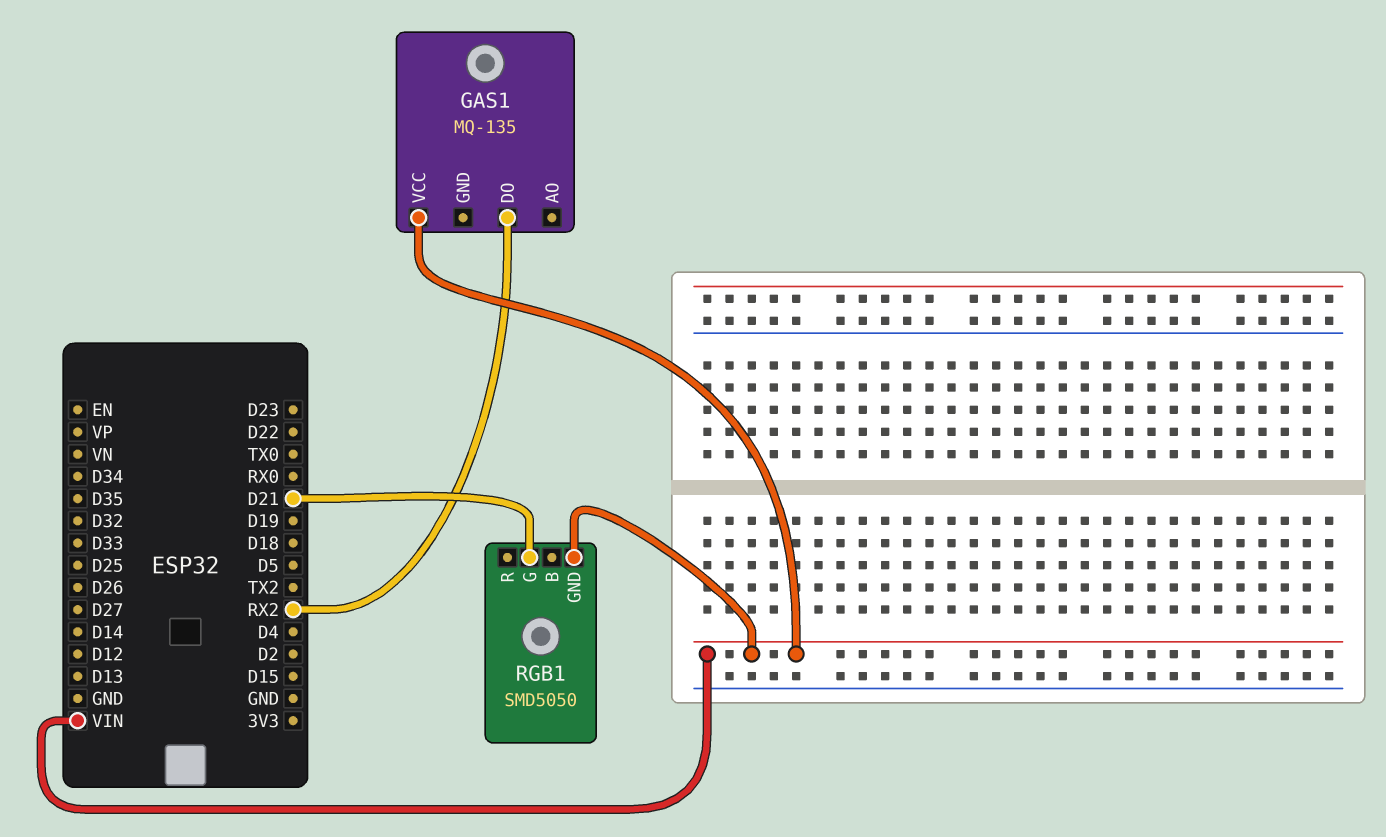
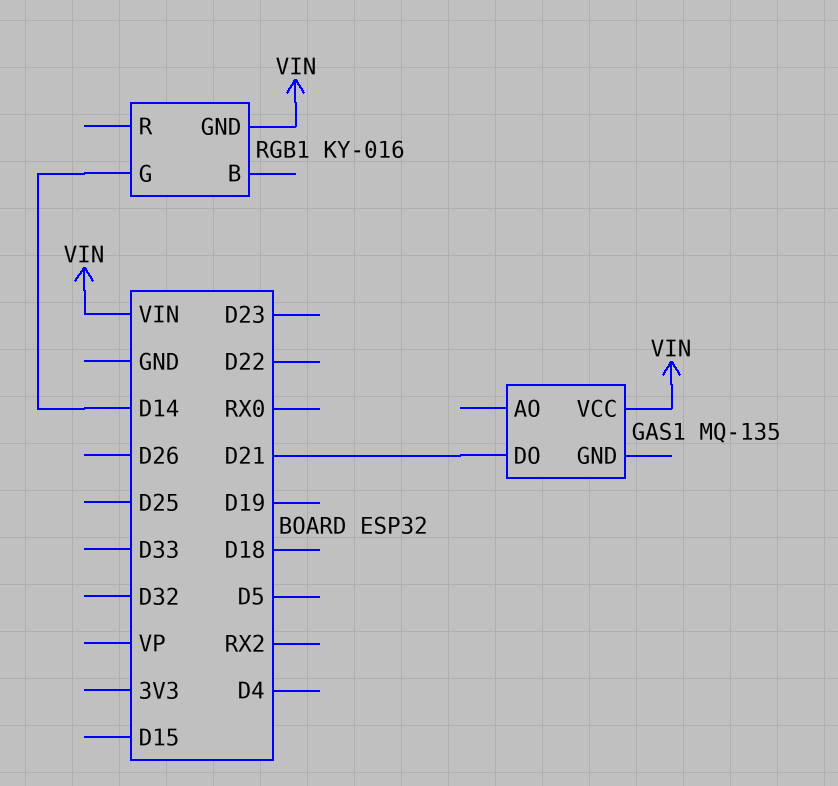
GAS1 pin DO: RX2 -> D21
RGB1: SMD5050 -> KY-016
RGB1 pin G: D21 -> D14

